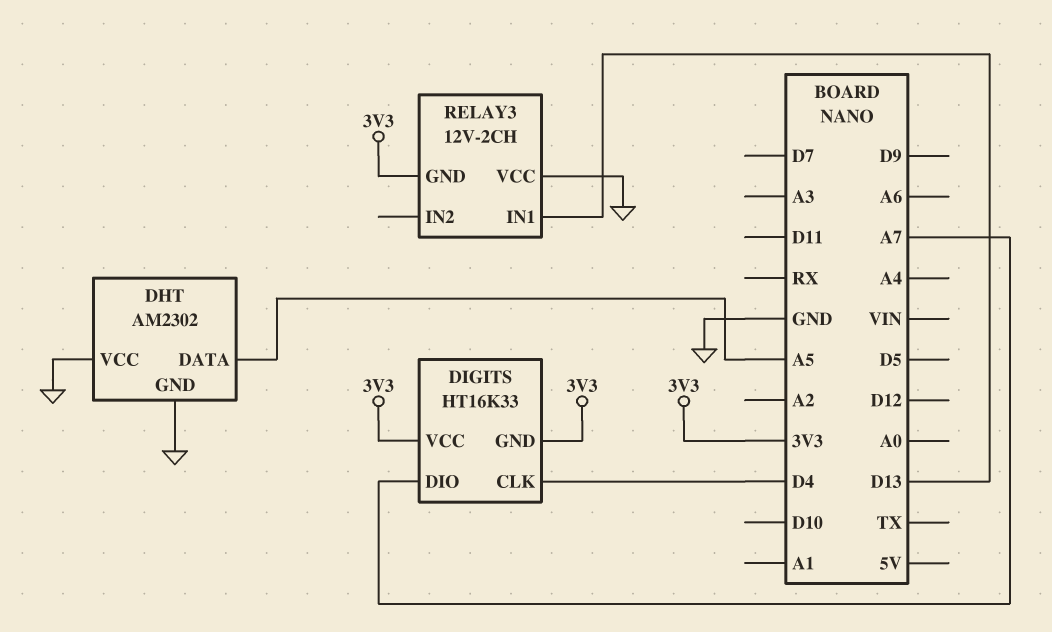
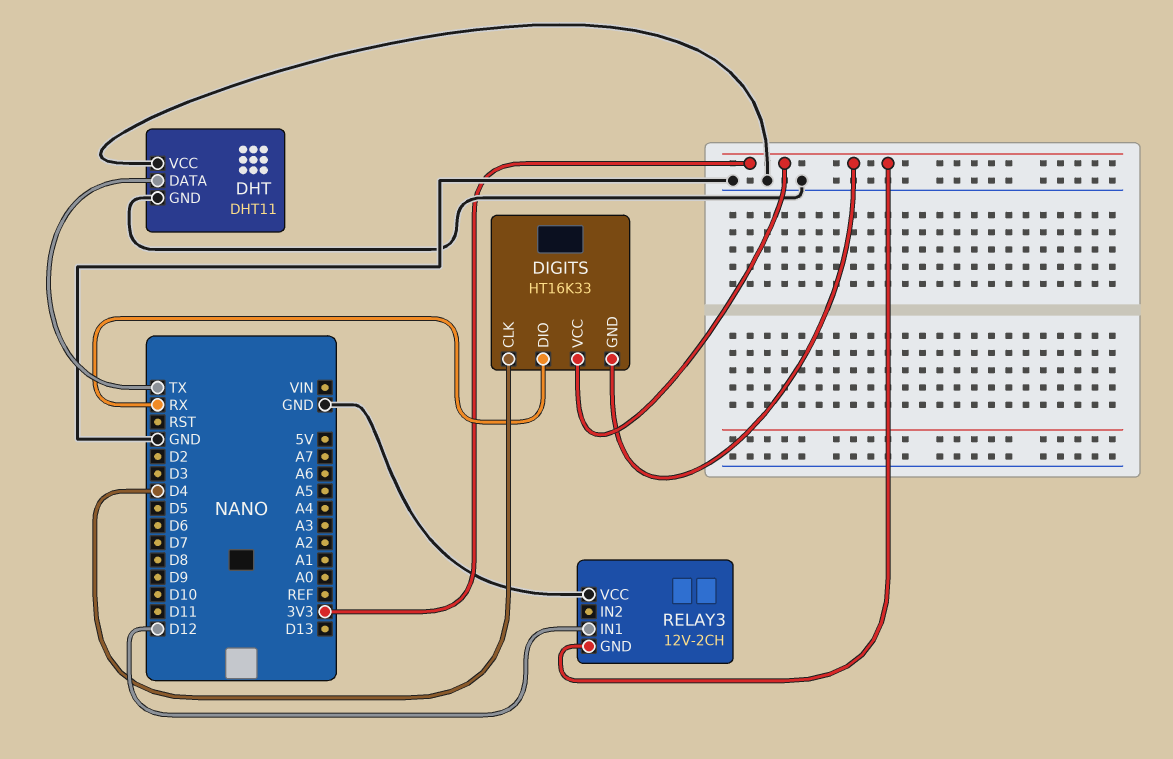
DHT: AM2302 -> DHT11
DHT pin DATA: A5 -> TX
DIGITS pin DIO: A7 -> RX
RELAY3 pin IN1: D13 -> D12

